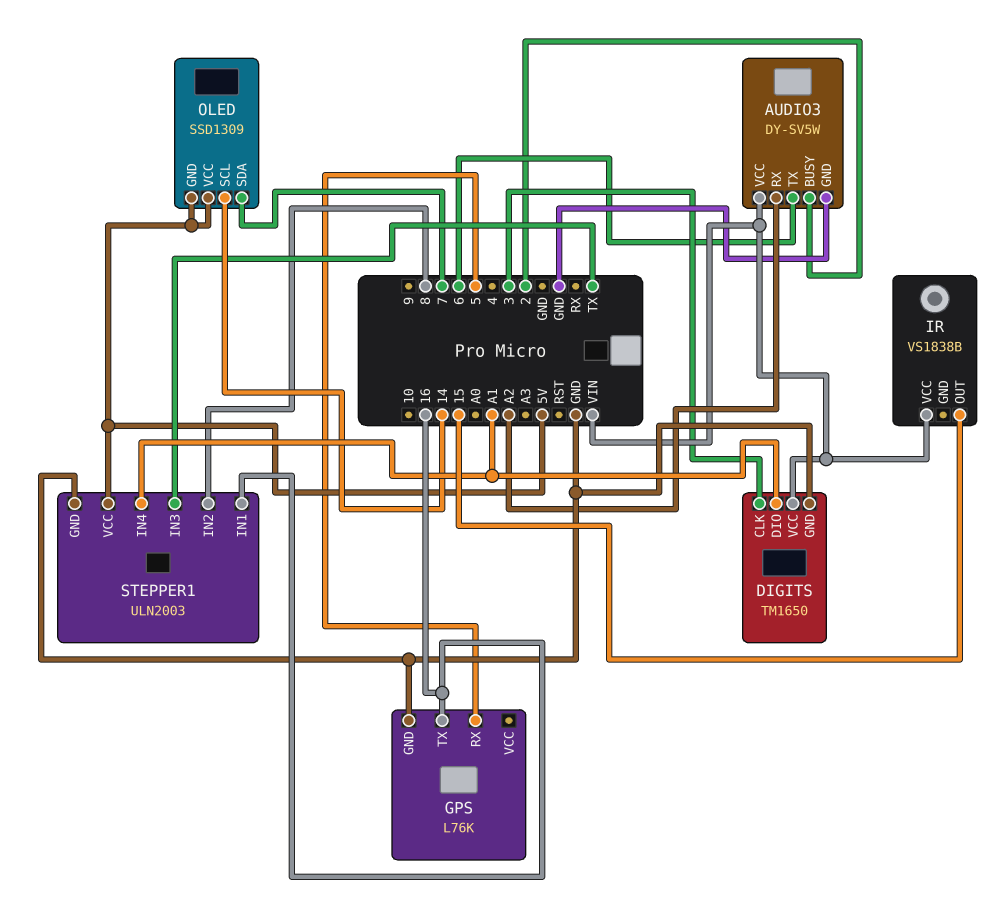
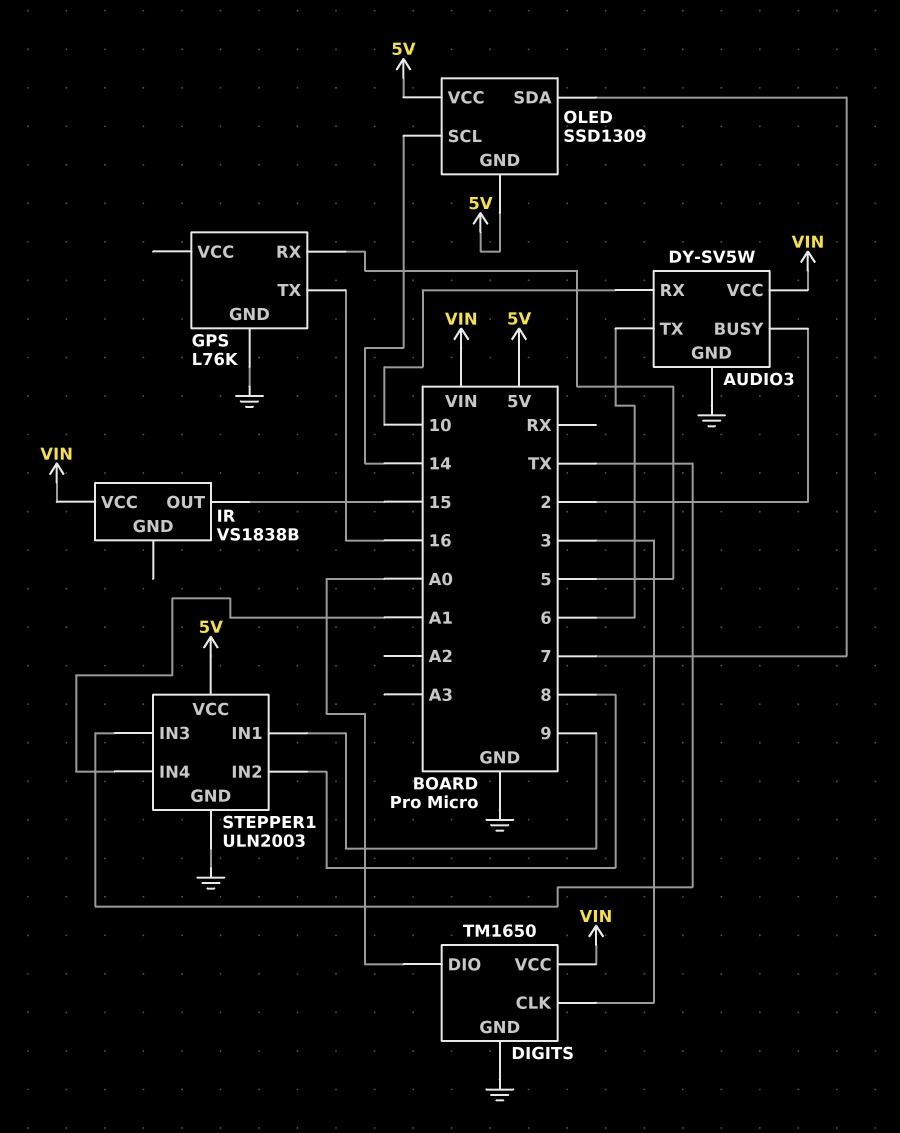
AUDIO3 pin RX: A2 -> 10
DIGITS pin DIO: A1 -> A0
STEPPER1 pin IN1: 16 -> 9

